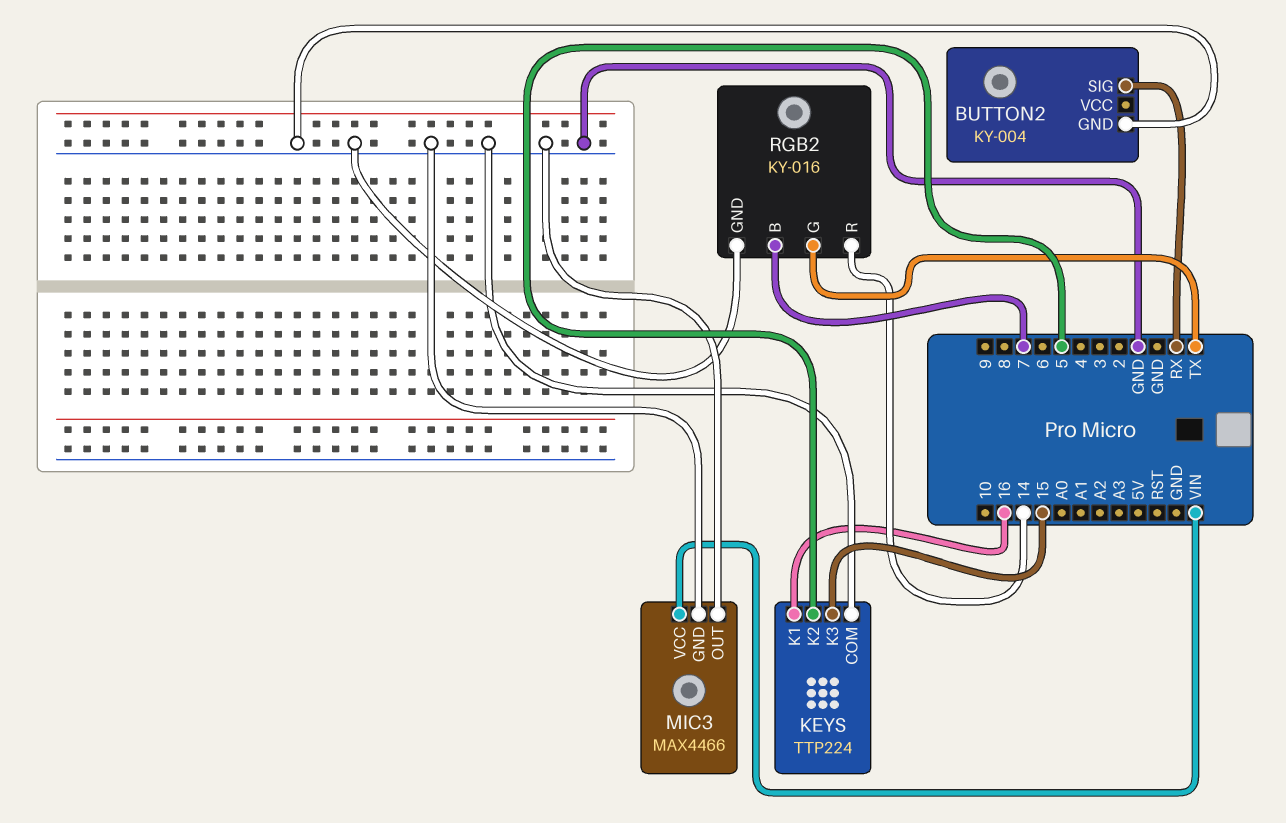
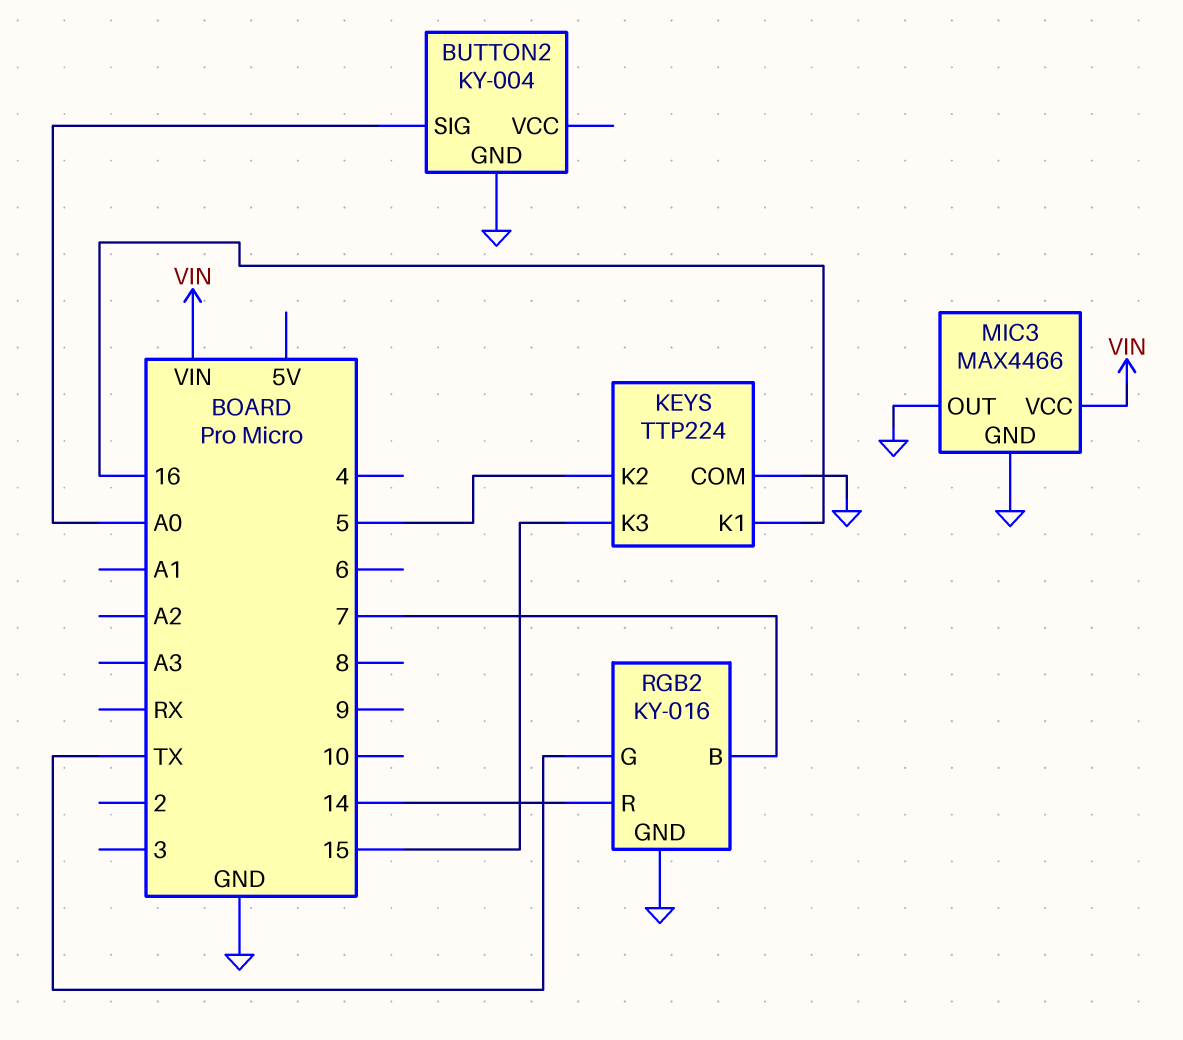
BUTTON2 pin SIG: RX -> A0

